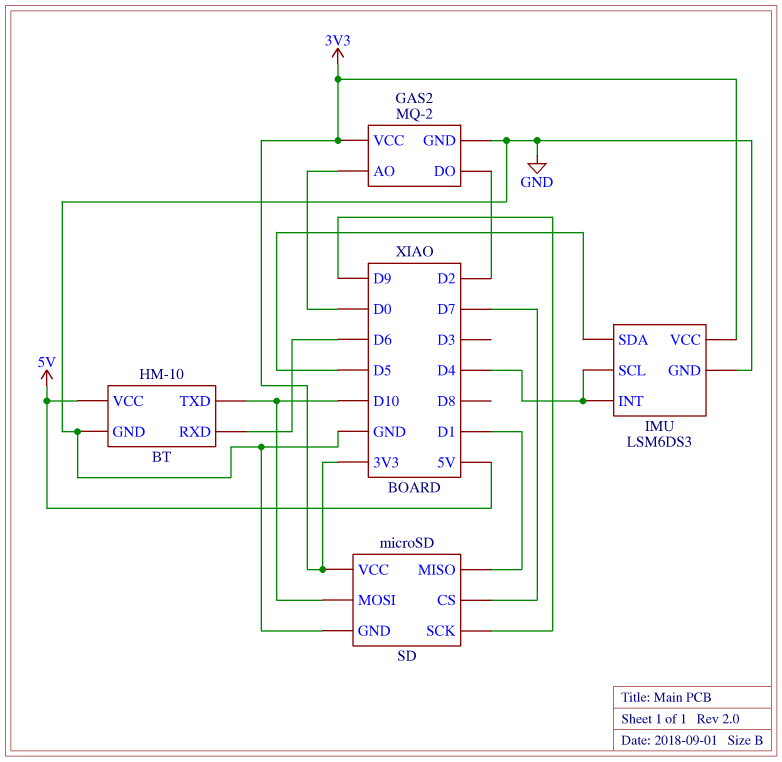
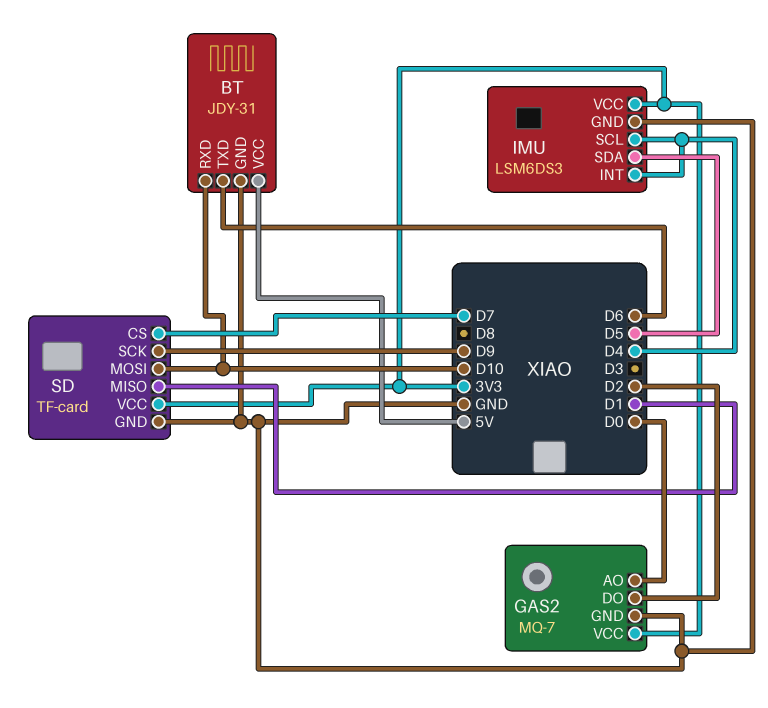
BT: HM-10 -> JDY-31
BT pin RXD: D6 -> D10
BT pin TXD: D10 -> D6
GAS2: MQ-2 -> MQ-7
SD: microSD -> TF-card

